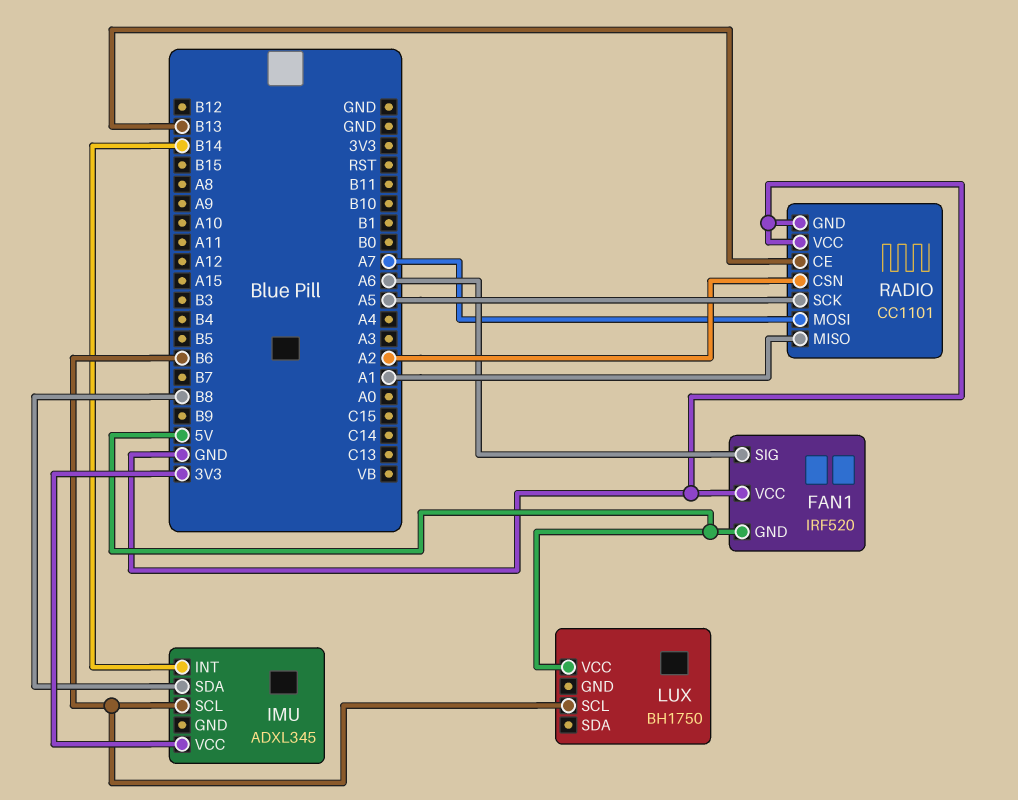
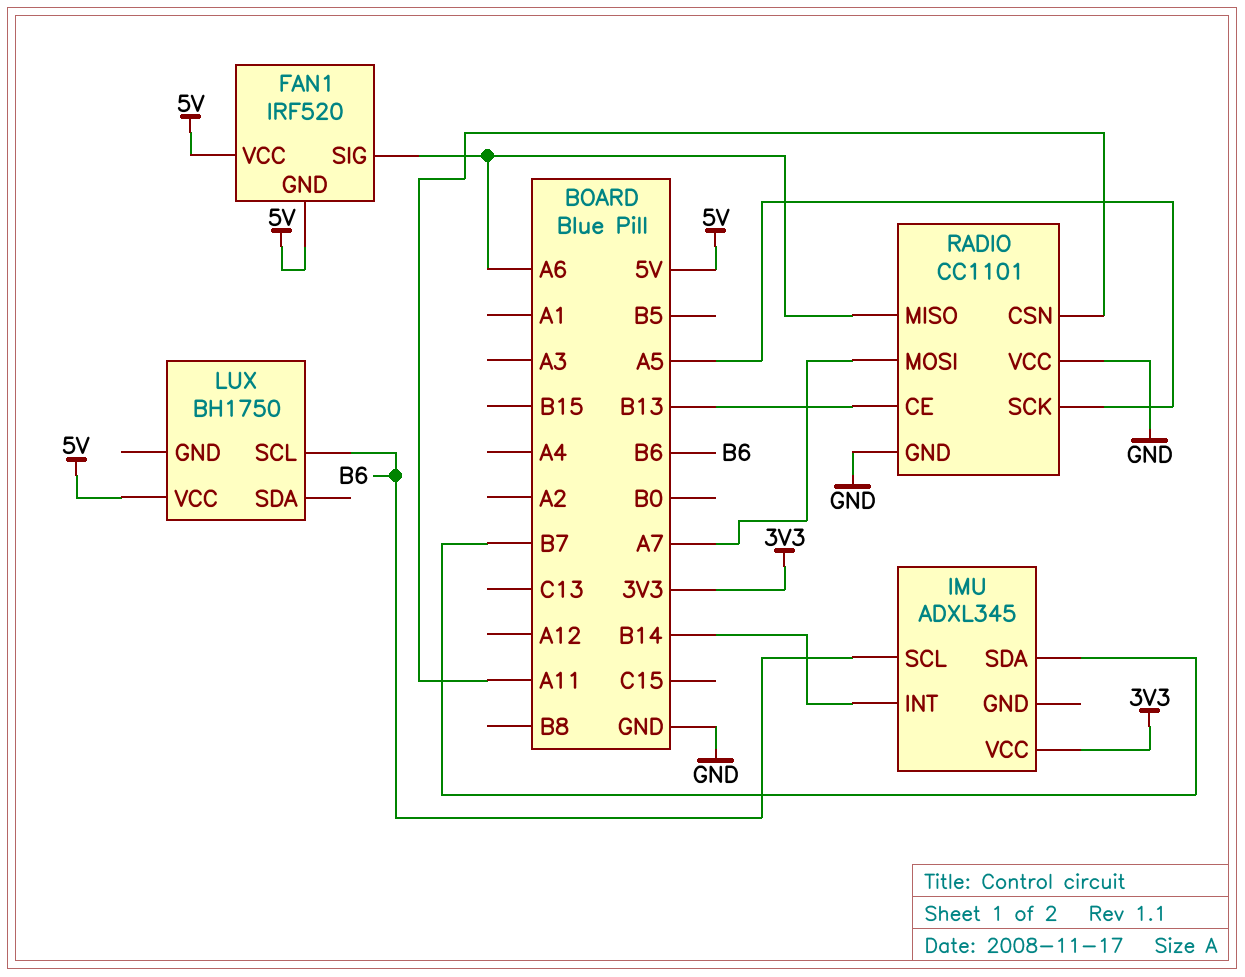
FAN1 pin VCC: GND -> 5V
IMU pin SDA: B8 -> B7
RADIO pin CSN: A2 -> A11
RADIO pin MISO: A1 -> A6

